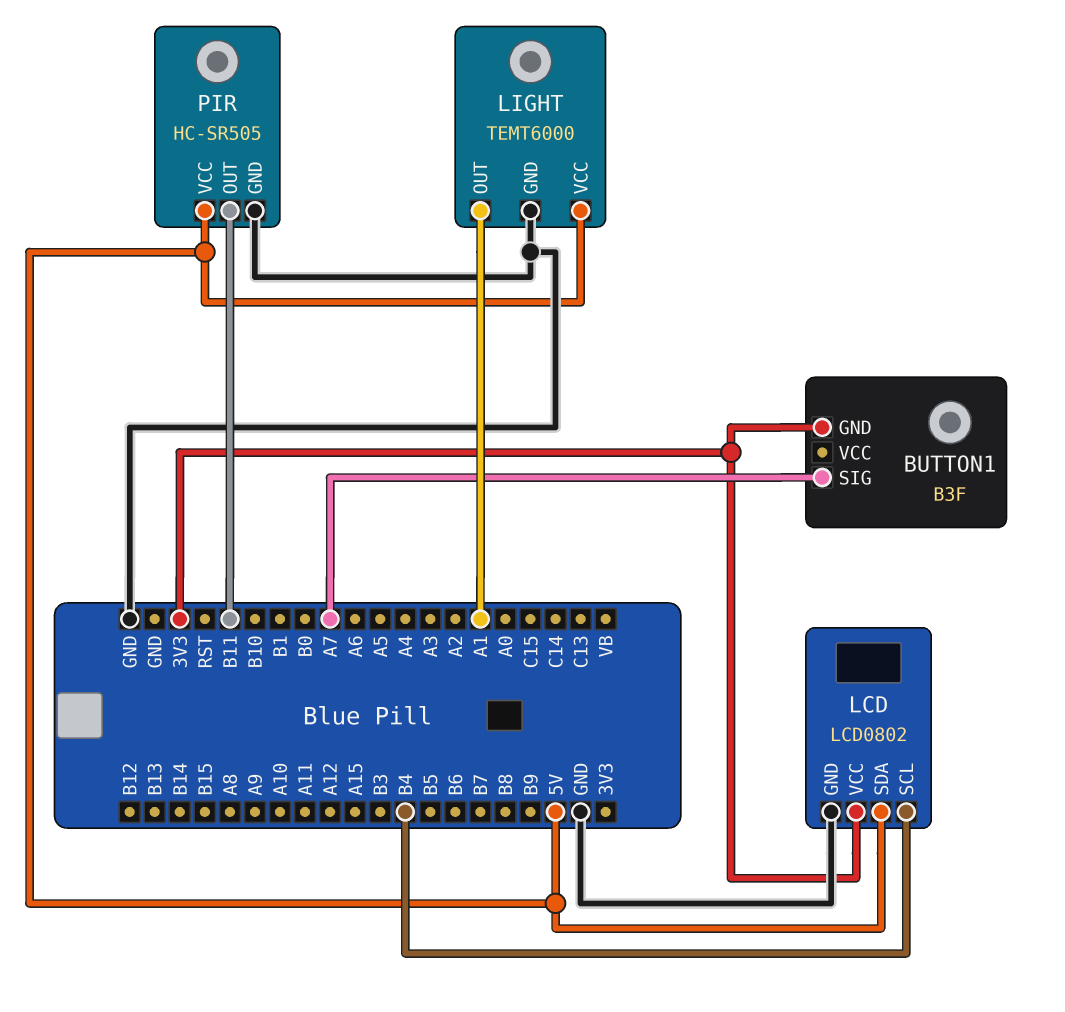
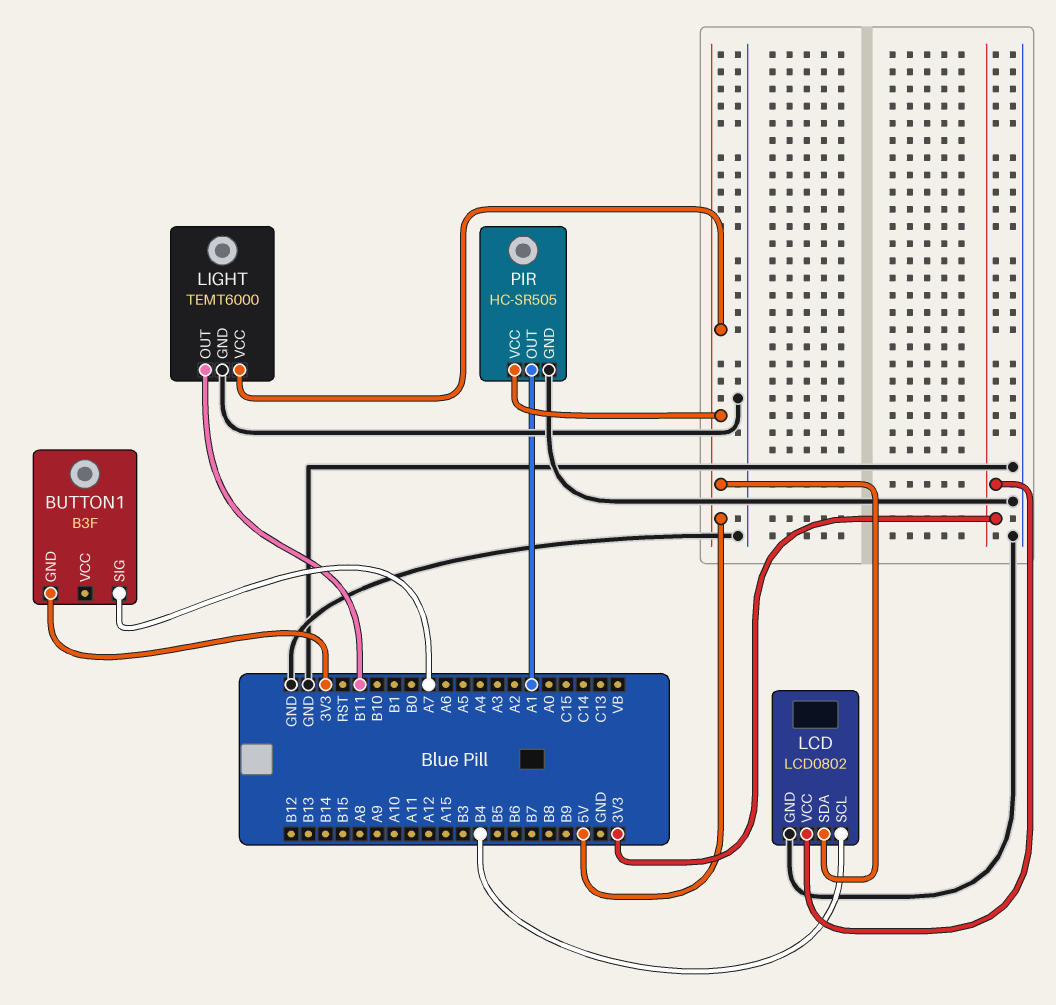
LIGHT pin OUT: A1 -> B11
PIR pin OUT: B11 -> A1

